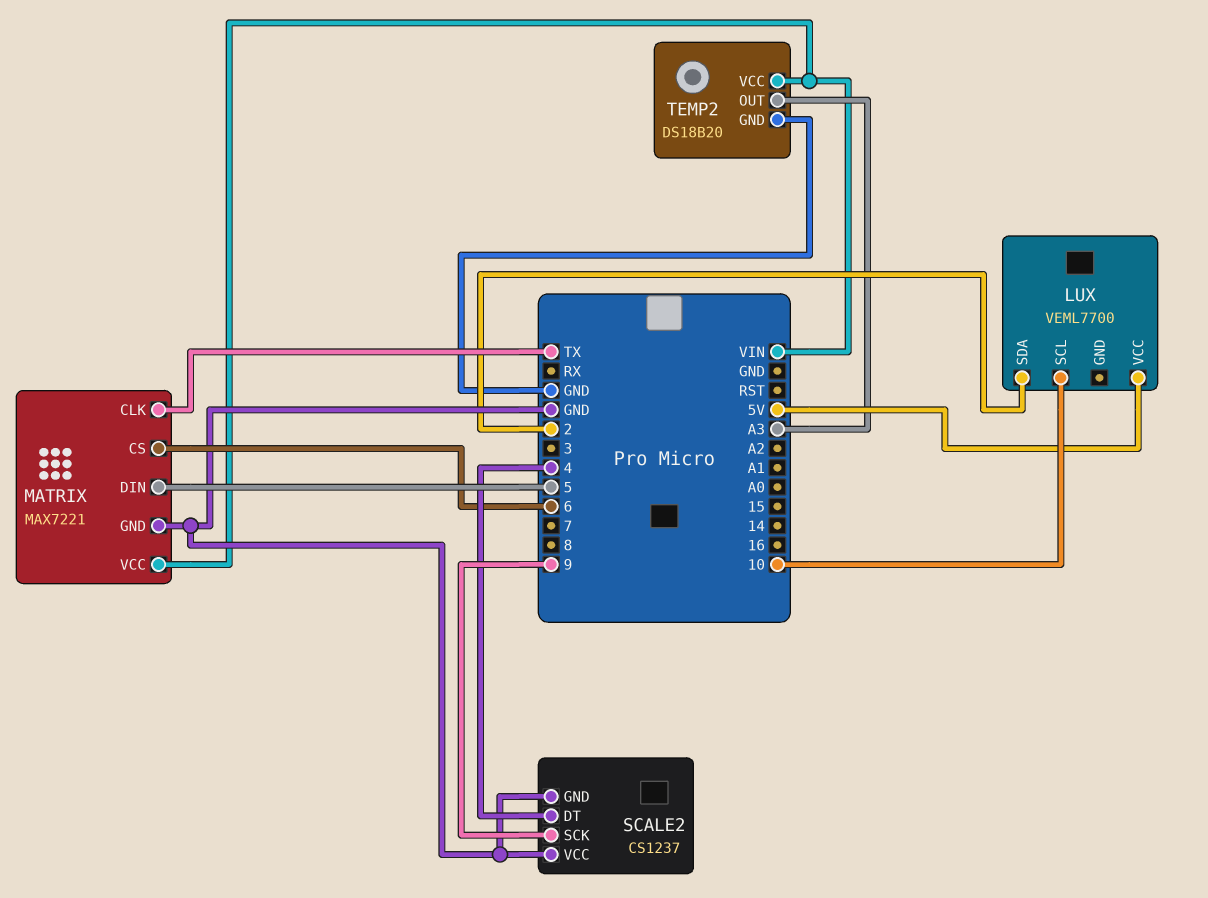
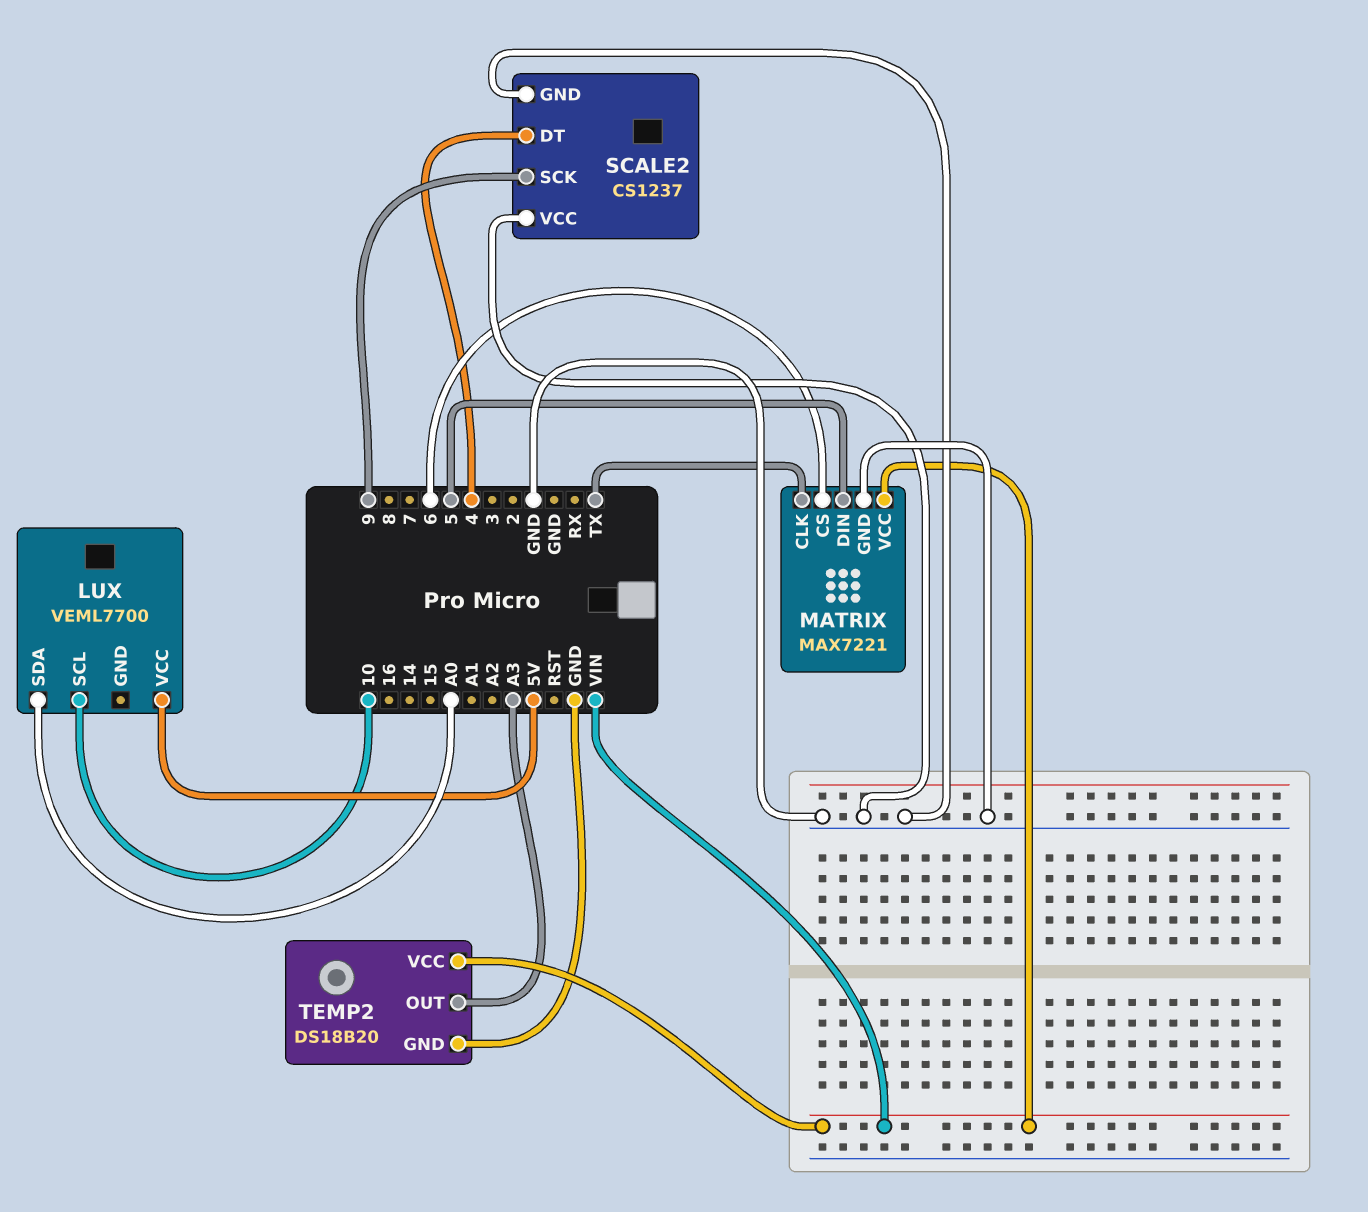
LUX pin SDA: 2 -> A0

